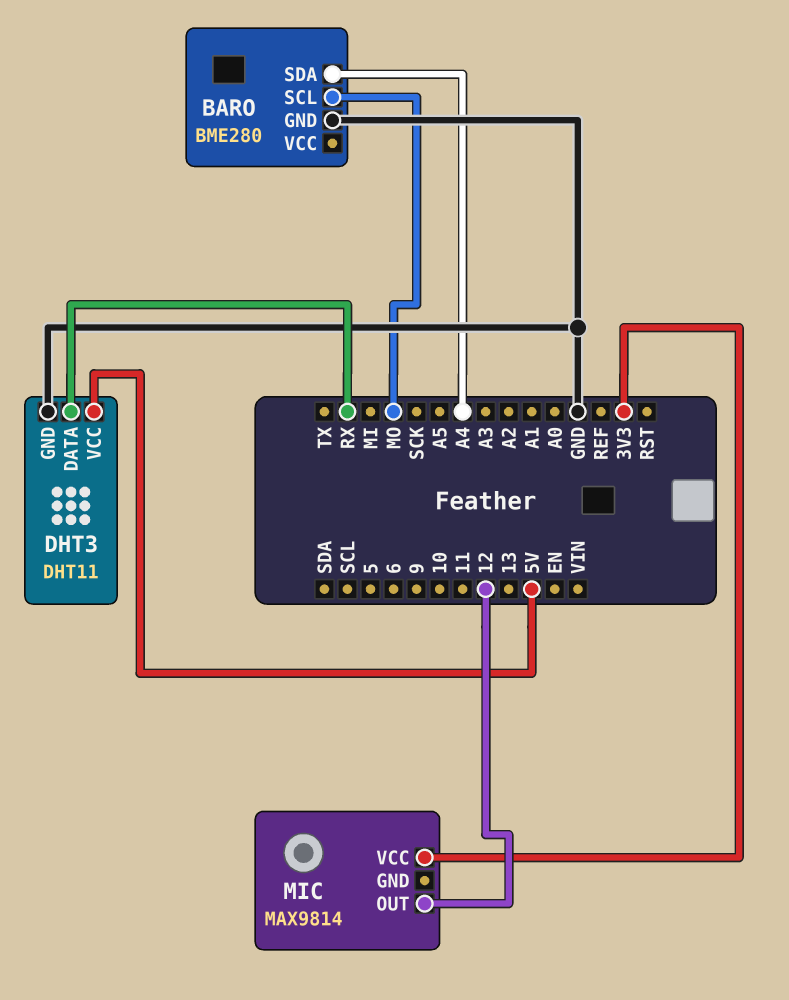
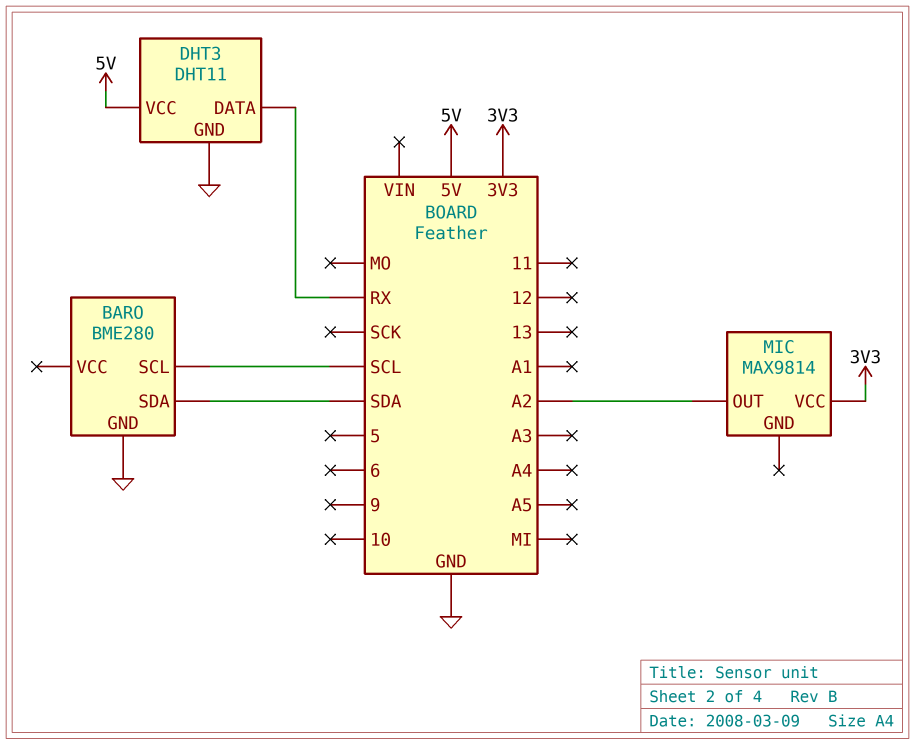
BARO pin SCL: MO -> SCL
BARO pin SDA: A4 -> SDA
MIC pin OUT: 12 -> A2

